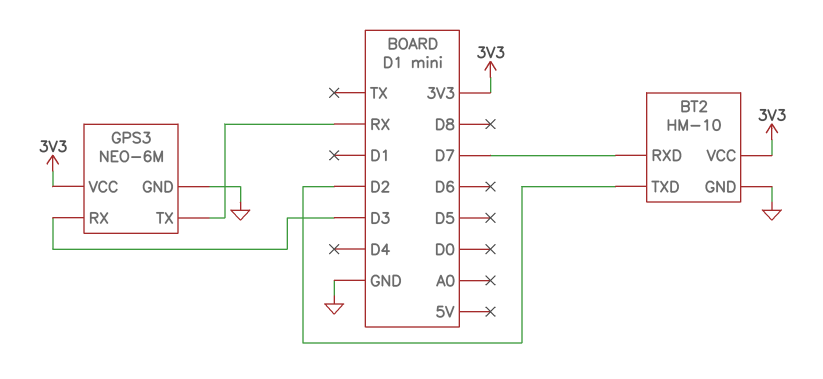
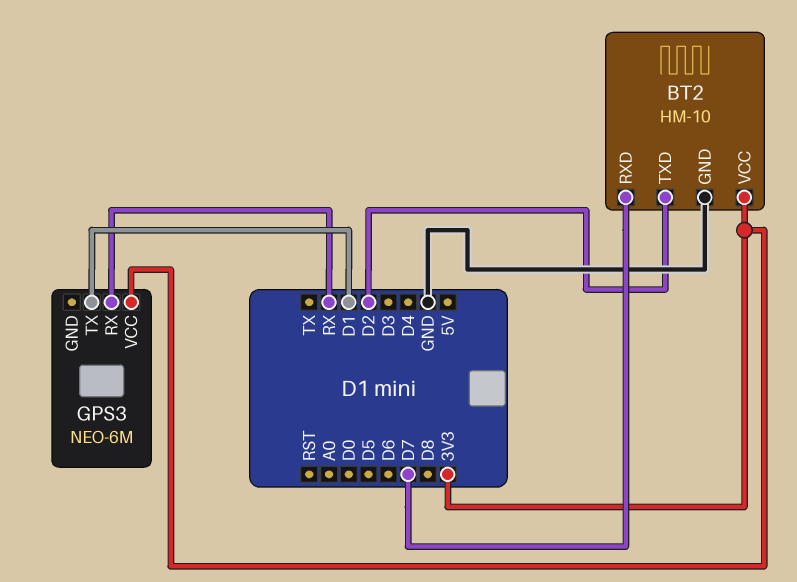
GPS3 pin GND: GND -> none
GPS3 pin RX: D3 -> RX
GPS3 pin TX: RX -> D1

